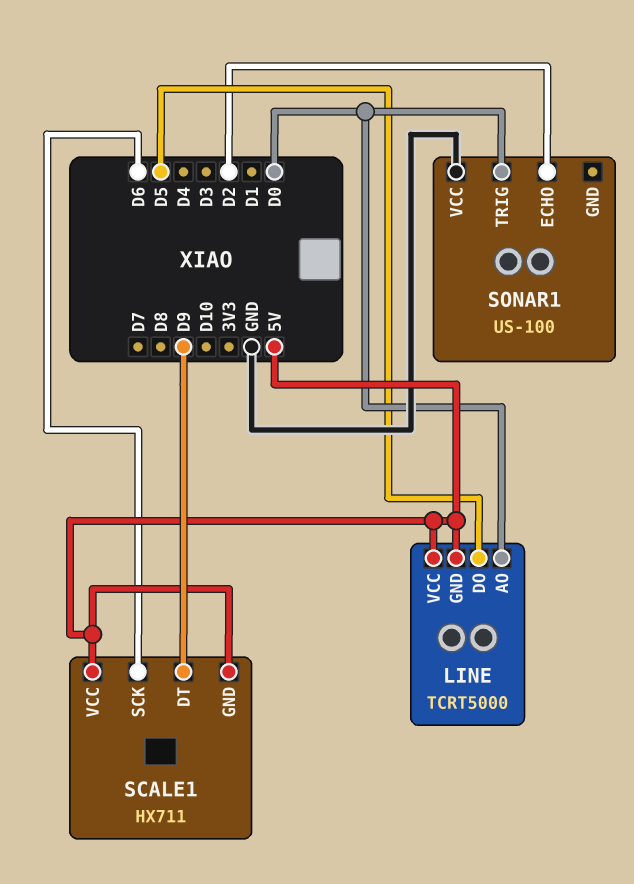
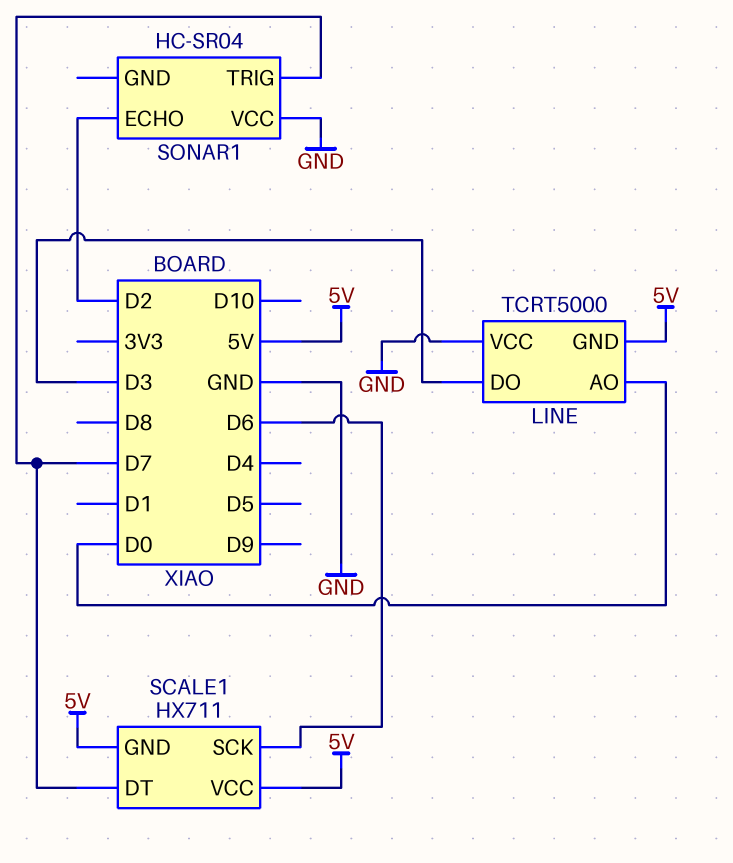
LINE pin DO: D5 -> D3
LINE pin VCC: 5V -> GND
SCALE1 pin DT: D9 -> D7
SONAR1: US-100 -> HC-SR04
SONAR1 pin TRIG: D0 -> D7

